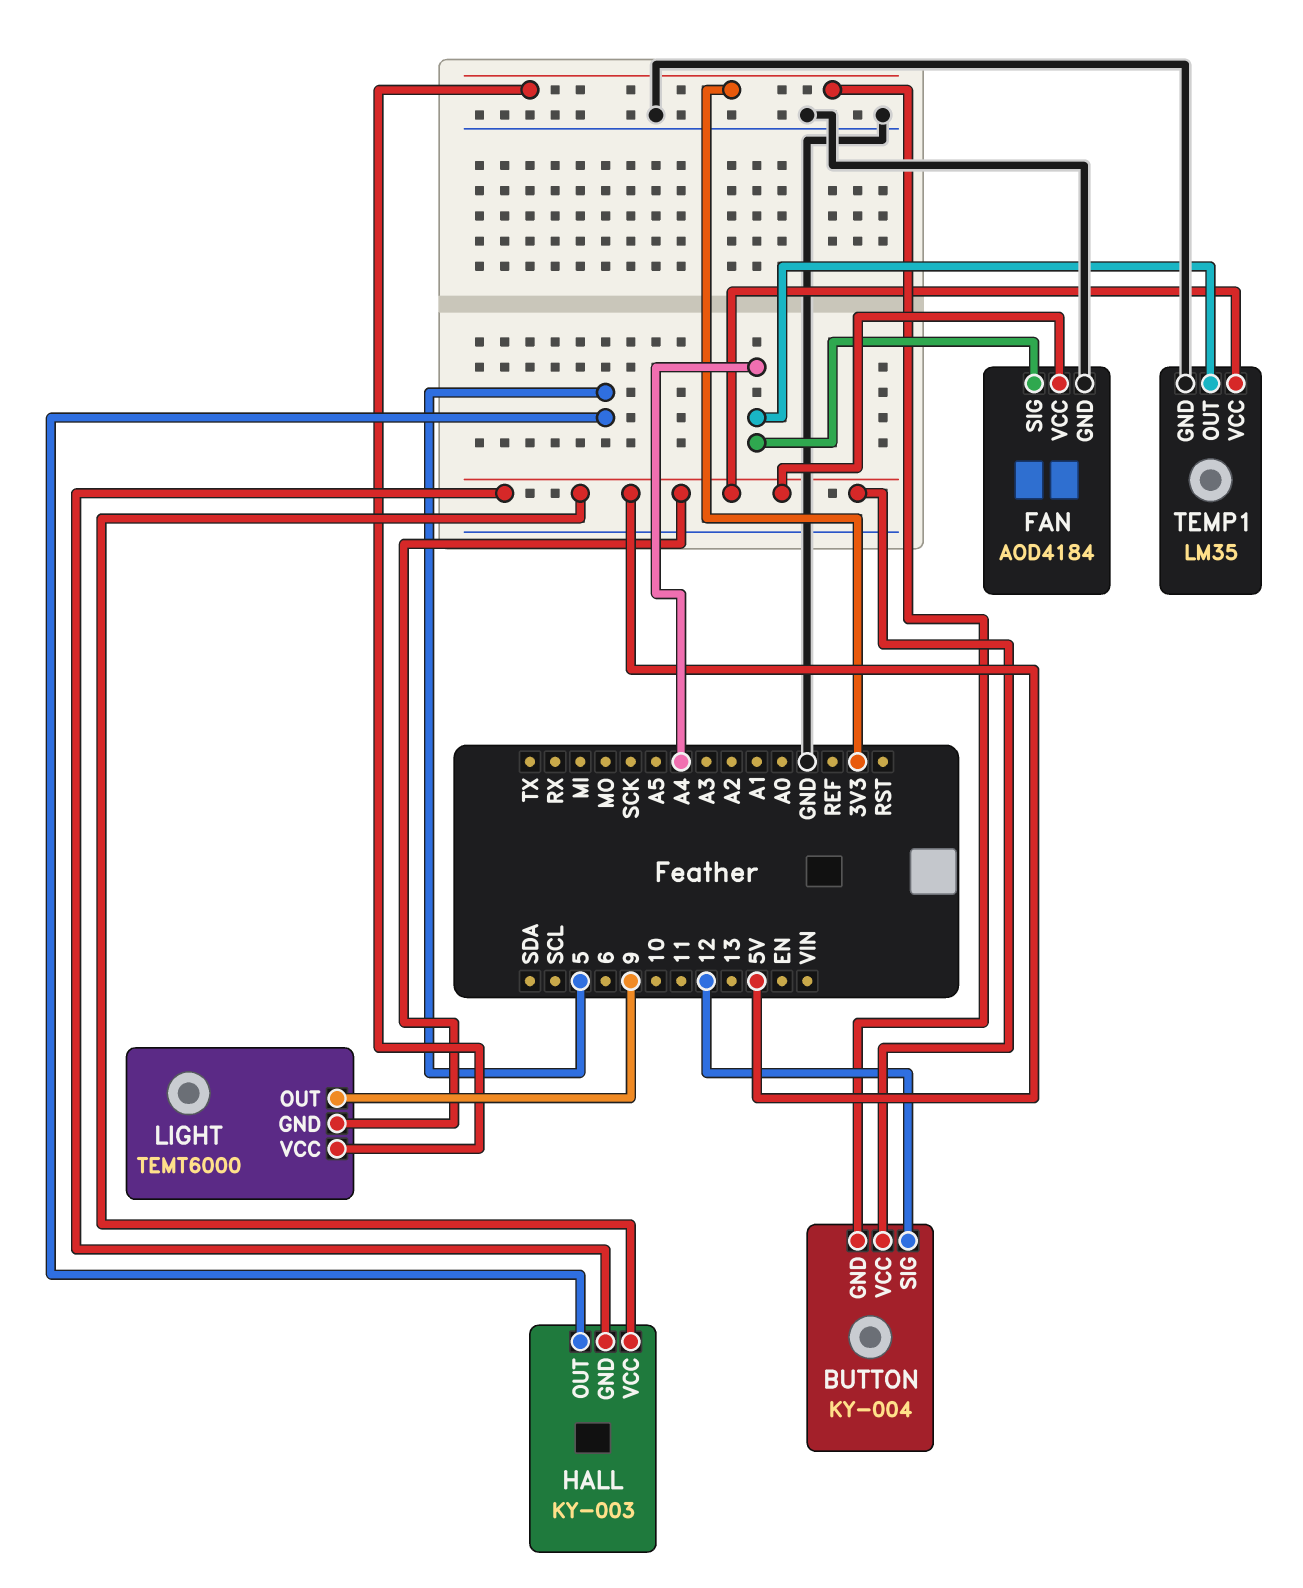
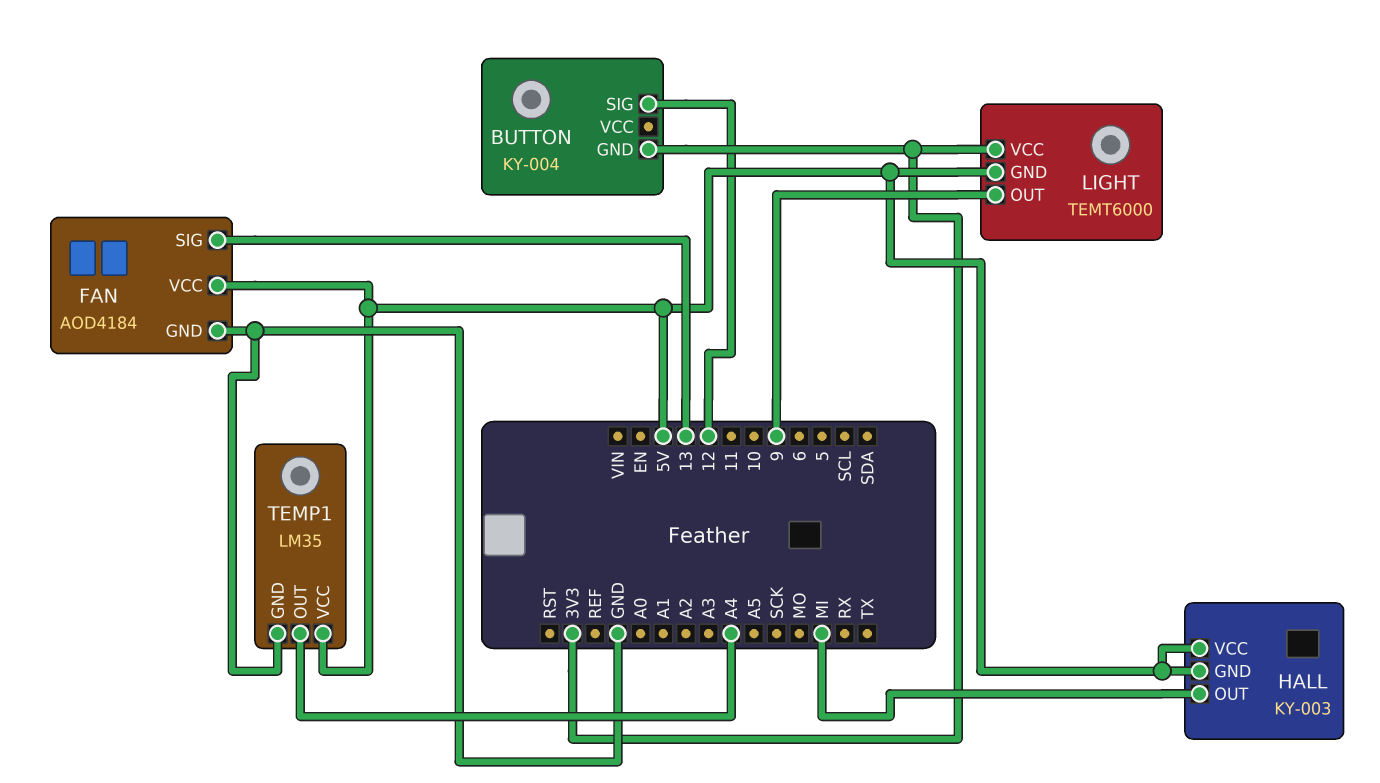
BUTTON pin VCC: 5V -> none
FAN pin SIG: A4 -> 13
HALL pin OUT: 5 -> MI

